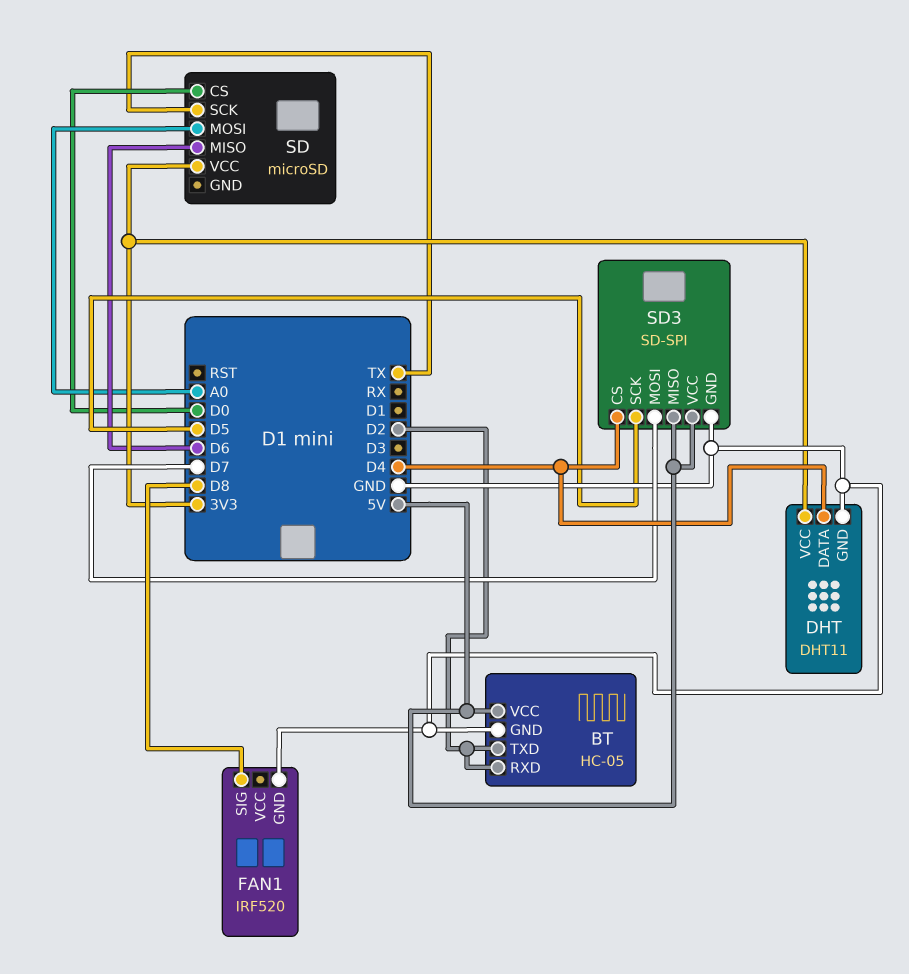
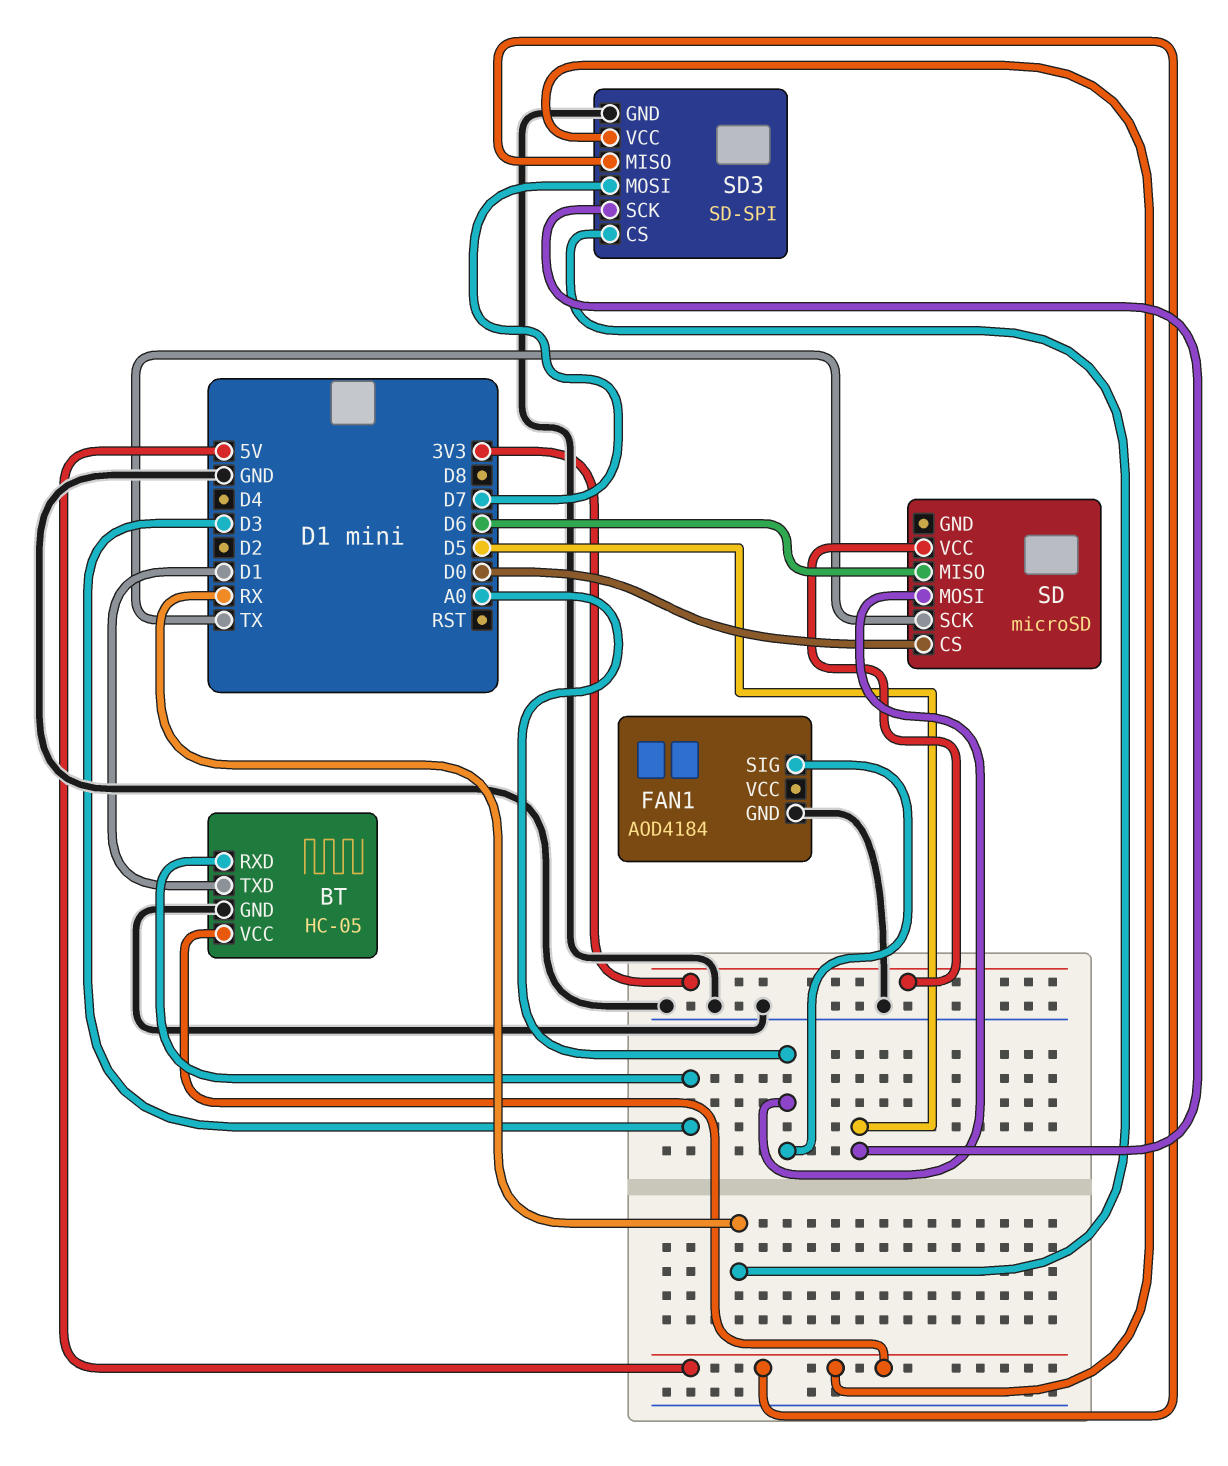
BT pin RXD: D2 -> D3
BT pin TXD: D2 -> D1
DHT: DHT11 -> none
DHT pin DATA: D4 -> none
DHT pin GND: GND -> none
DHT pin VCC: 3V3 -> none
FAN1: IRF520 -> AOD4184
FAN1 pin SIG: D8 -> A0
SD3 pin CS: D4 -> RX

